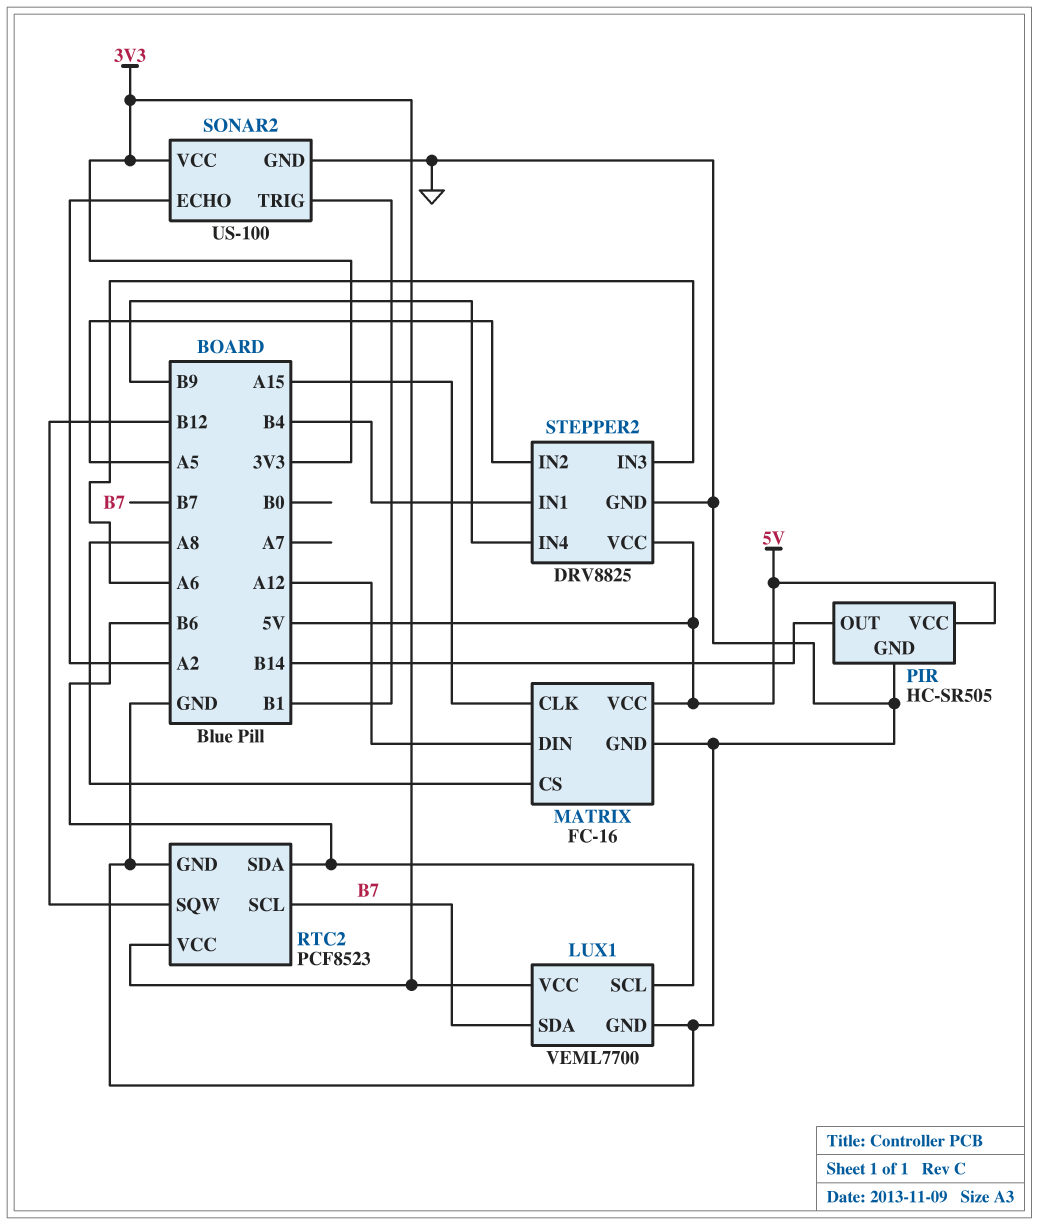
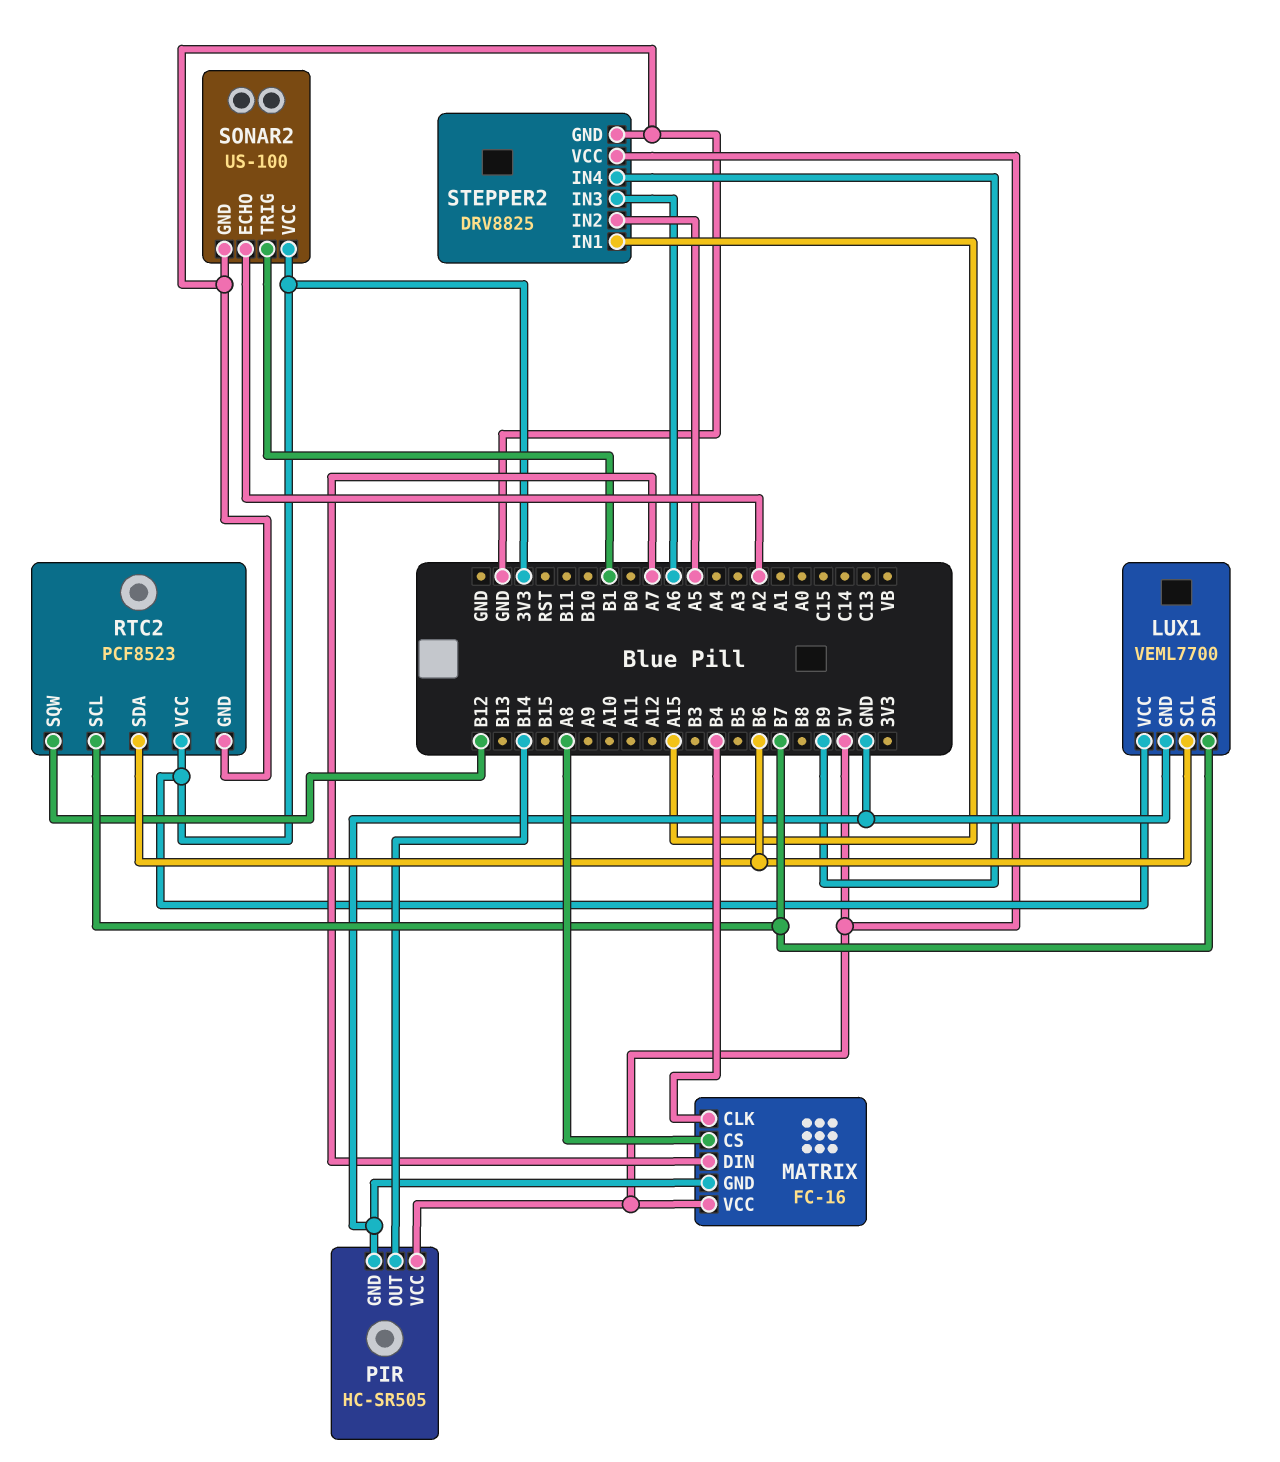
MATRIX pin CLK: A15 -> B4
MATRIX pin DIN: A12 -> A7
STEPPER2 pin IN1: B4 -> A15

